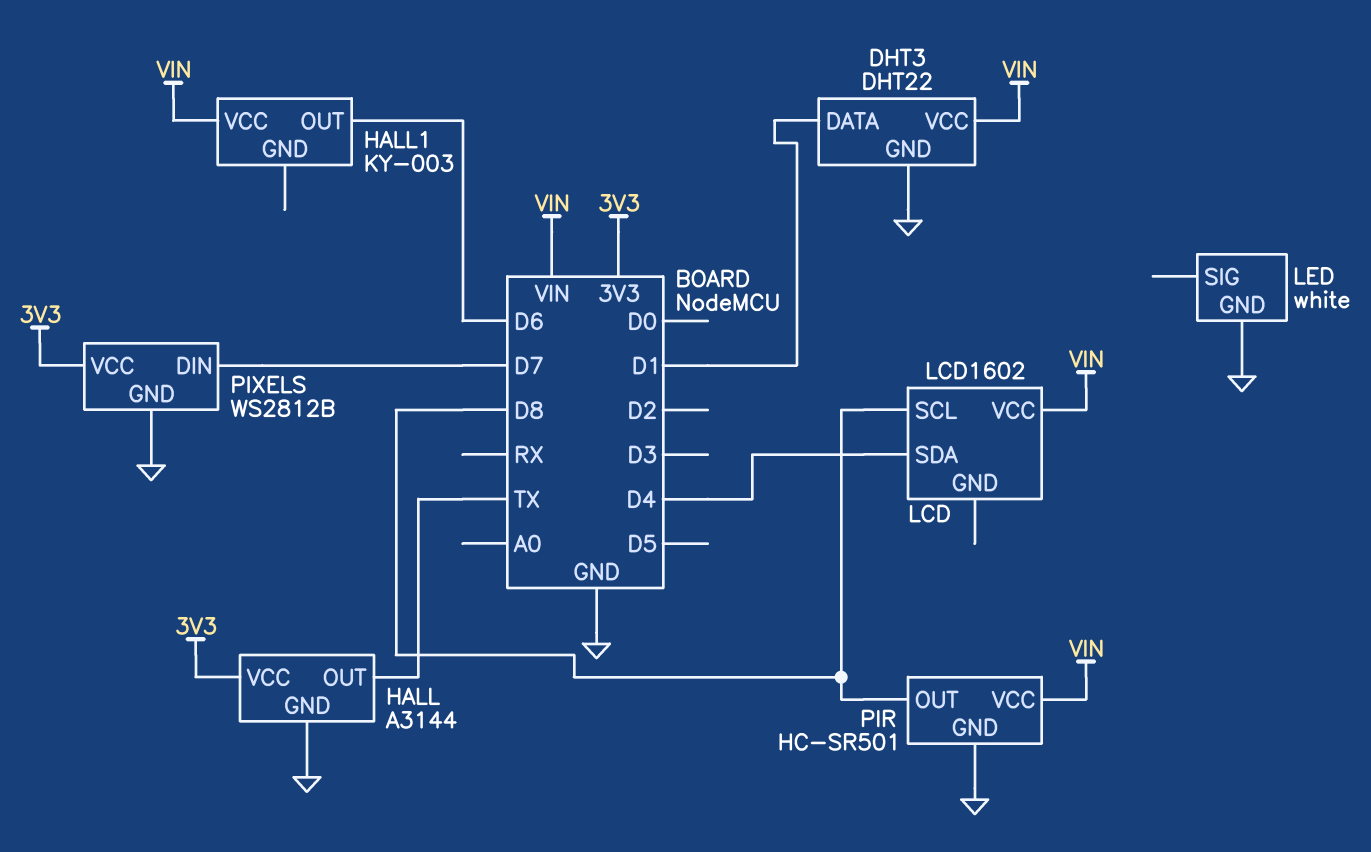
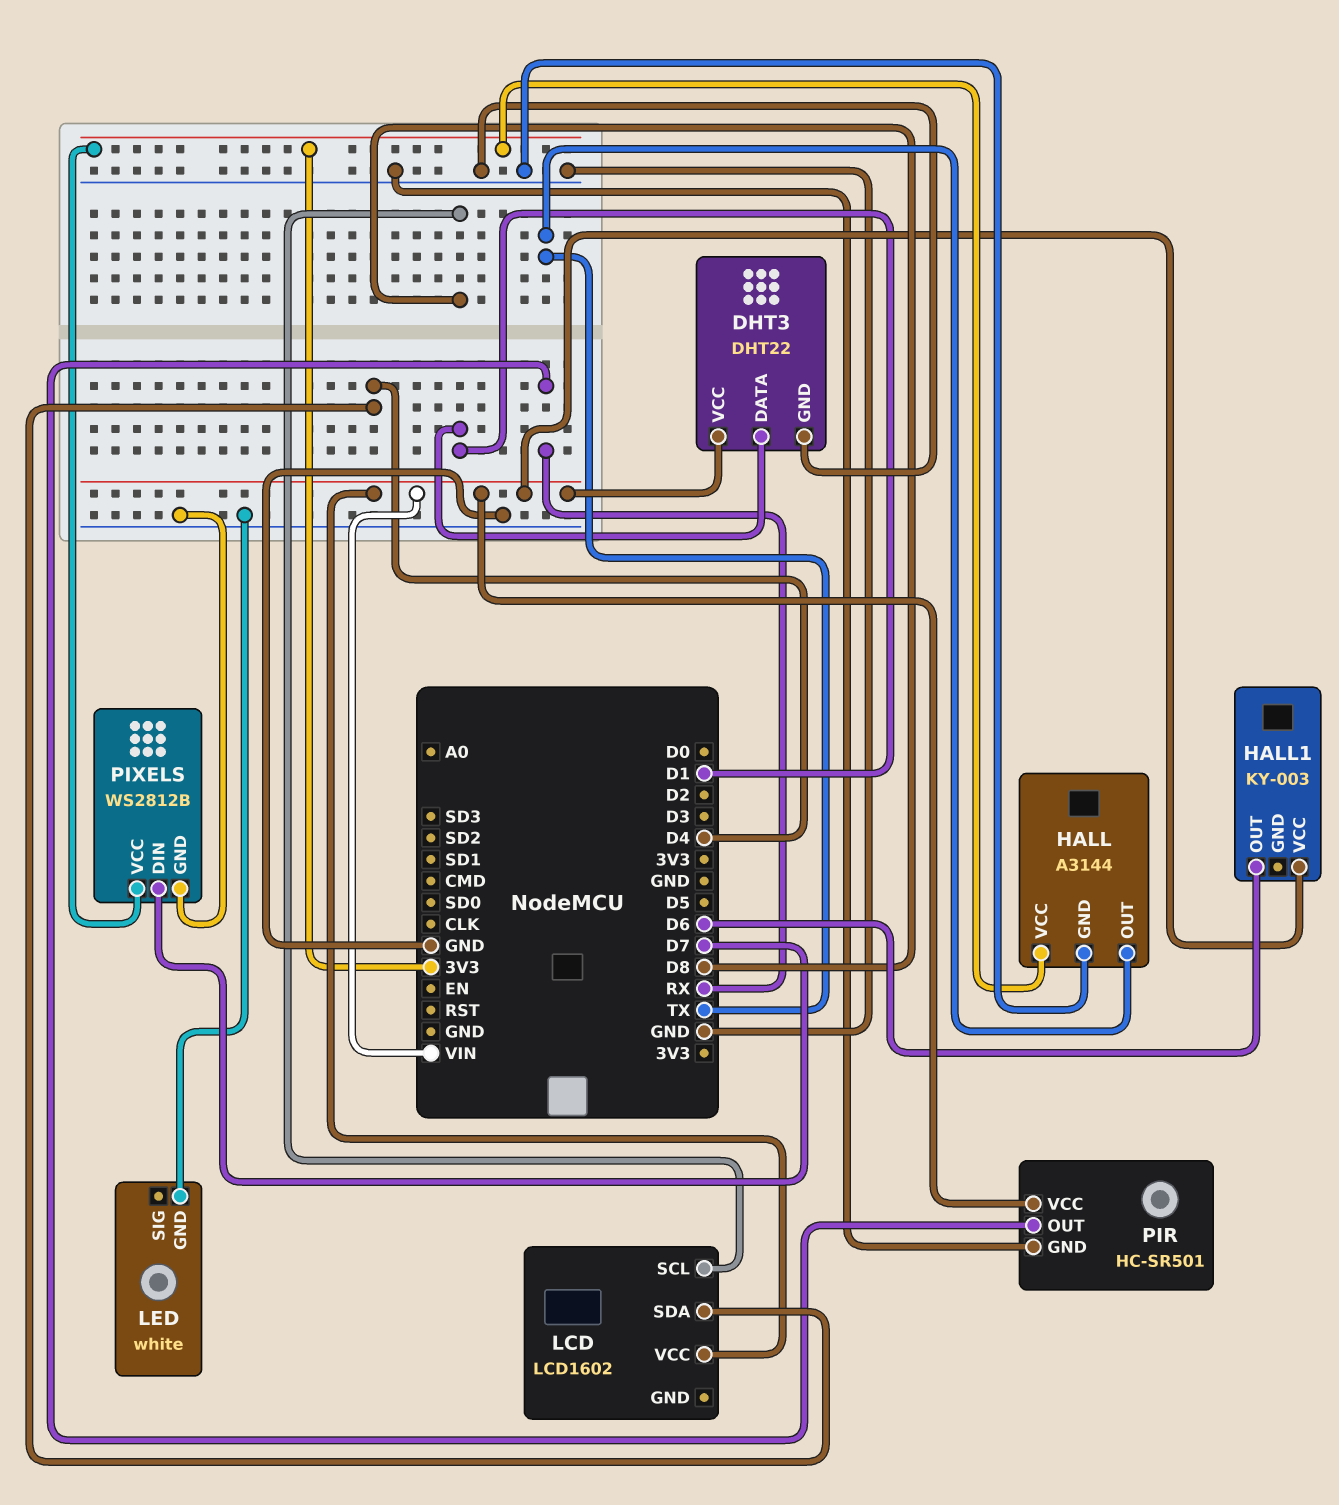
PIR pin OUT: D8 -> RX

